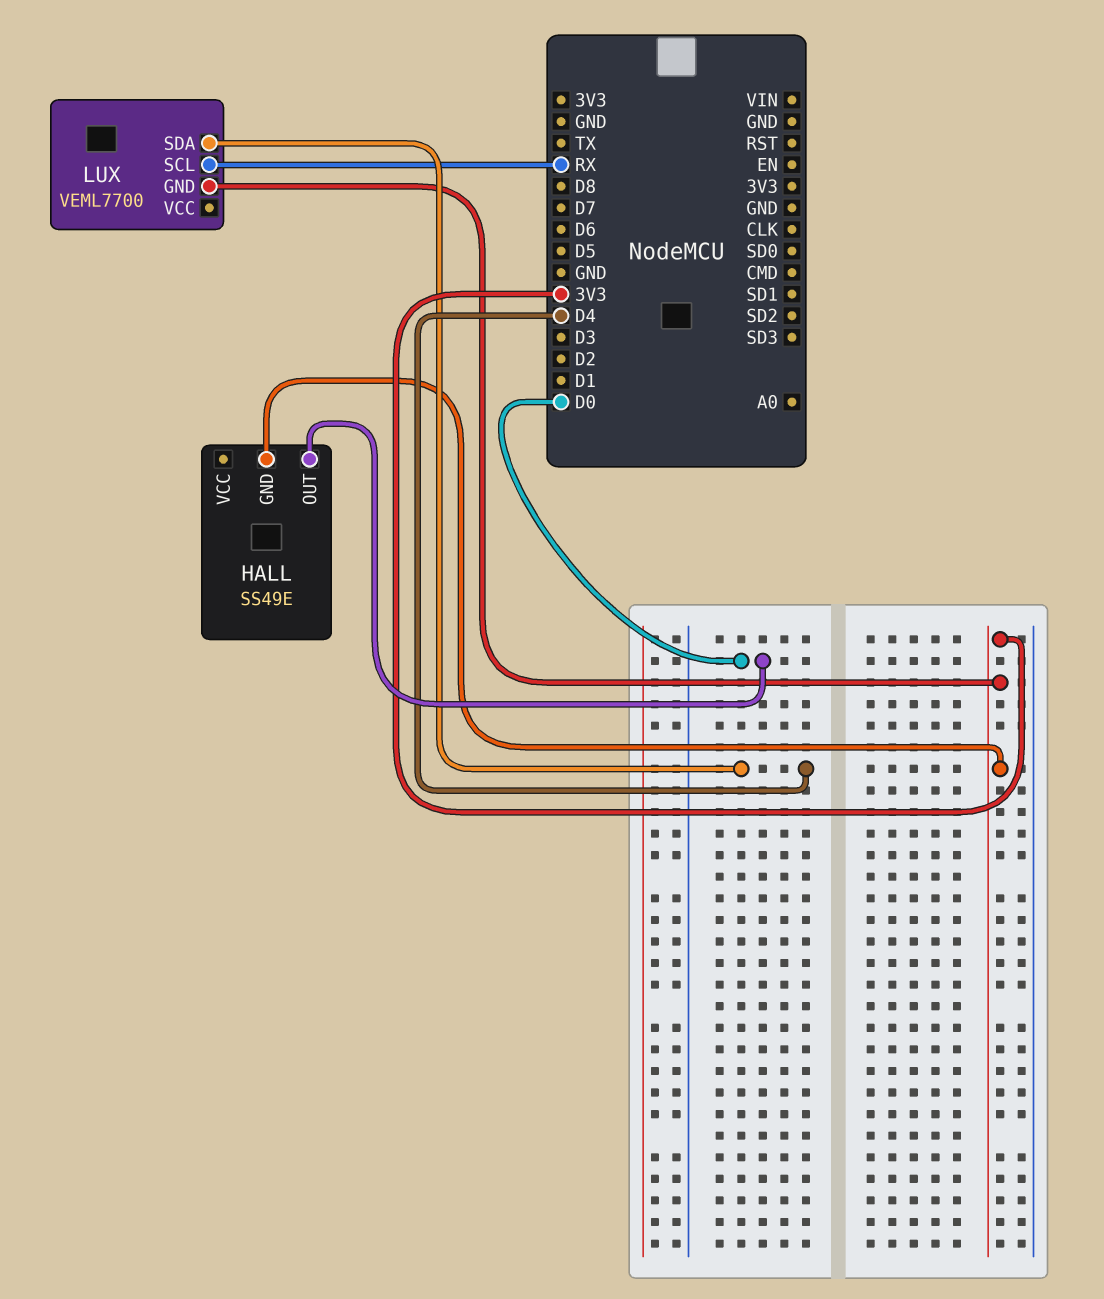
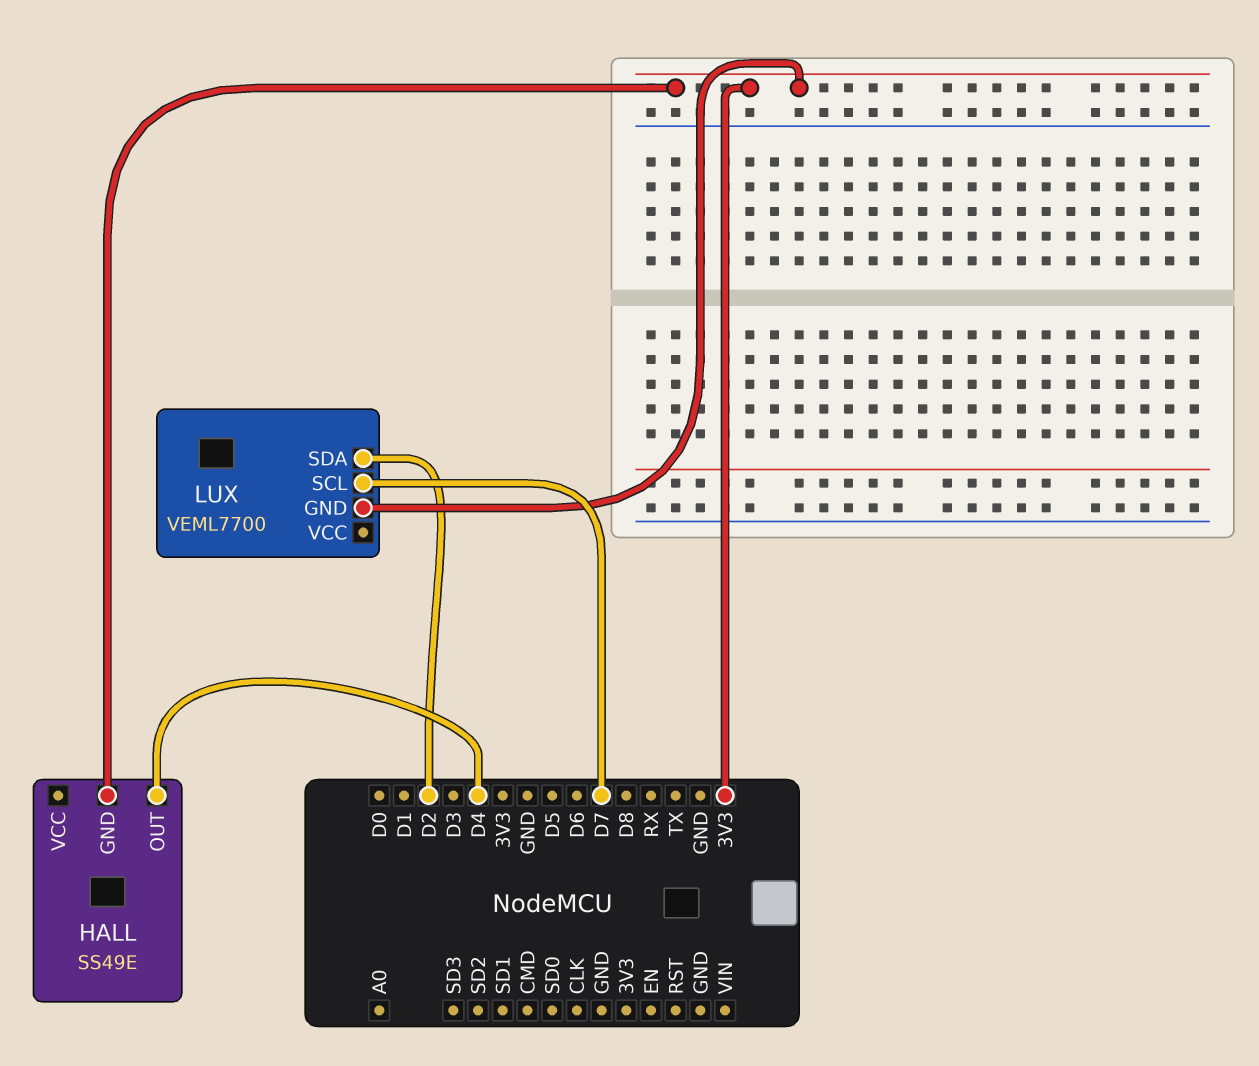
HALL pin OUT: D0 -> D4
LUX pin SCL: RX -> D7
LUX pin SDA: D4 -> D2

